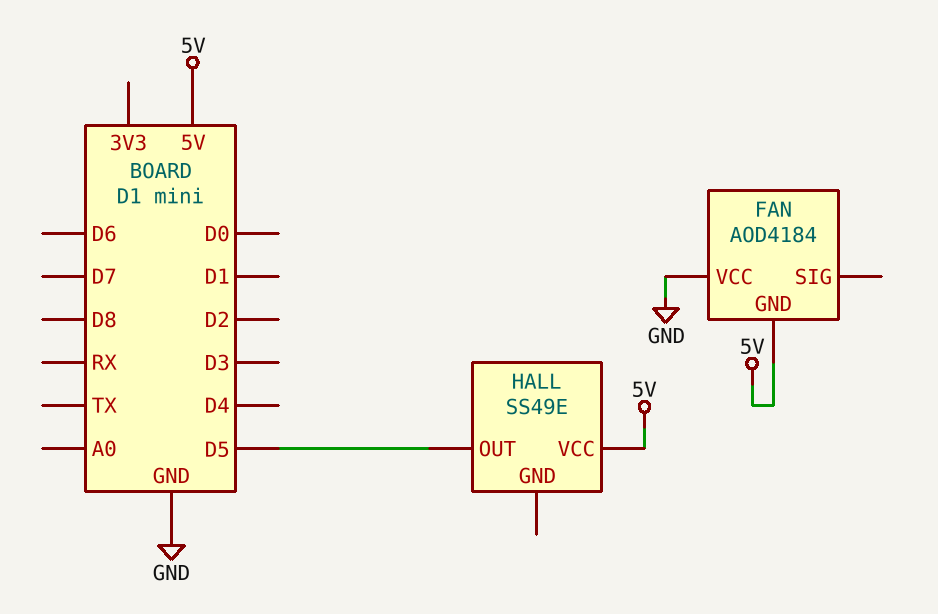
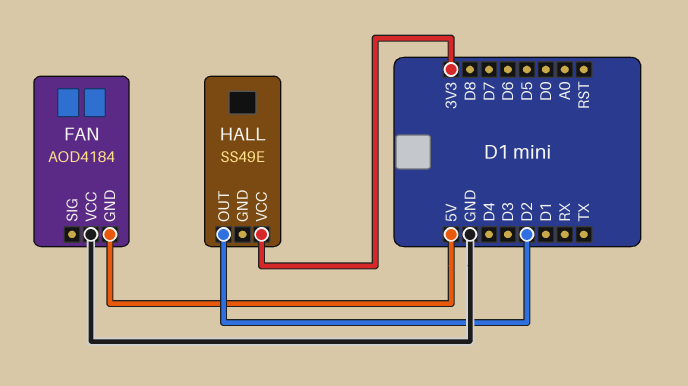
HALL pin OUT: D5 -> D2
HALL pin VCC: 5V -> 3V3

